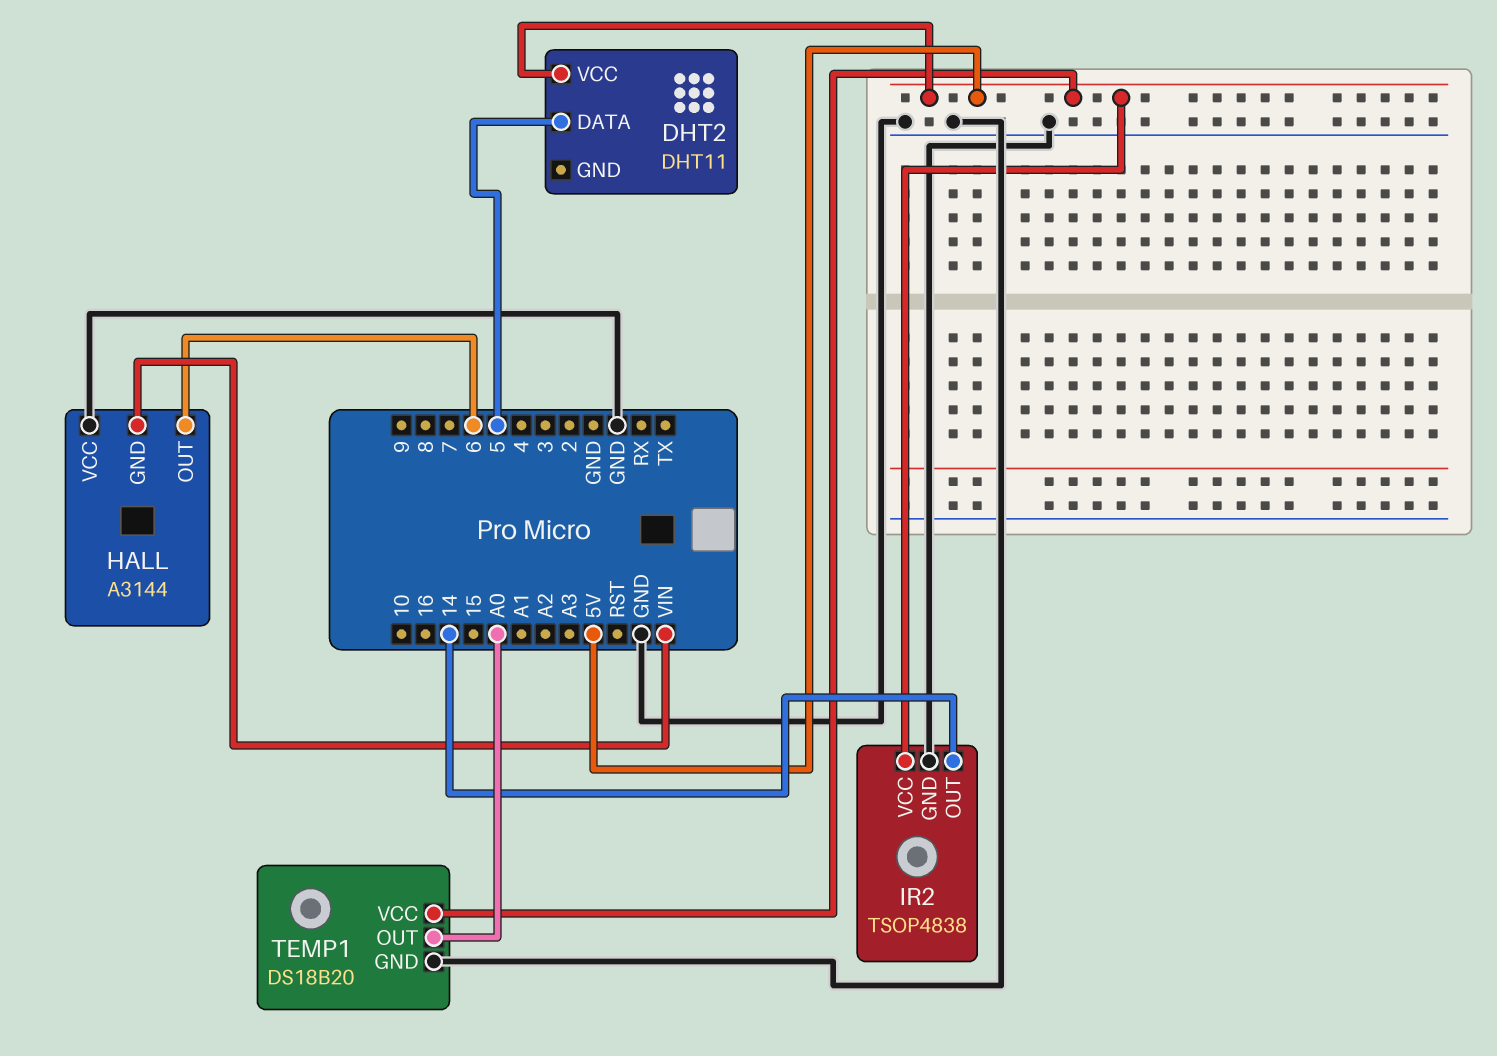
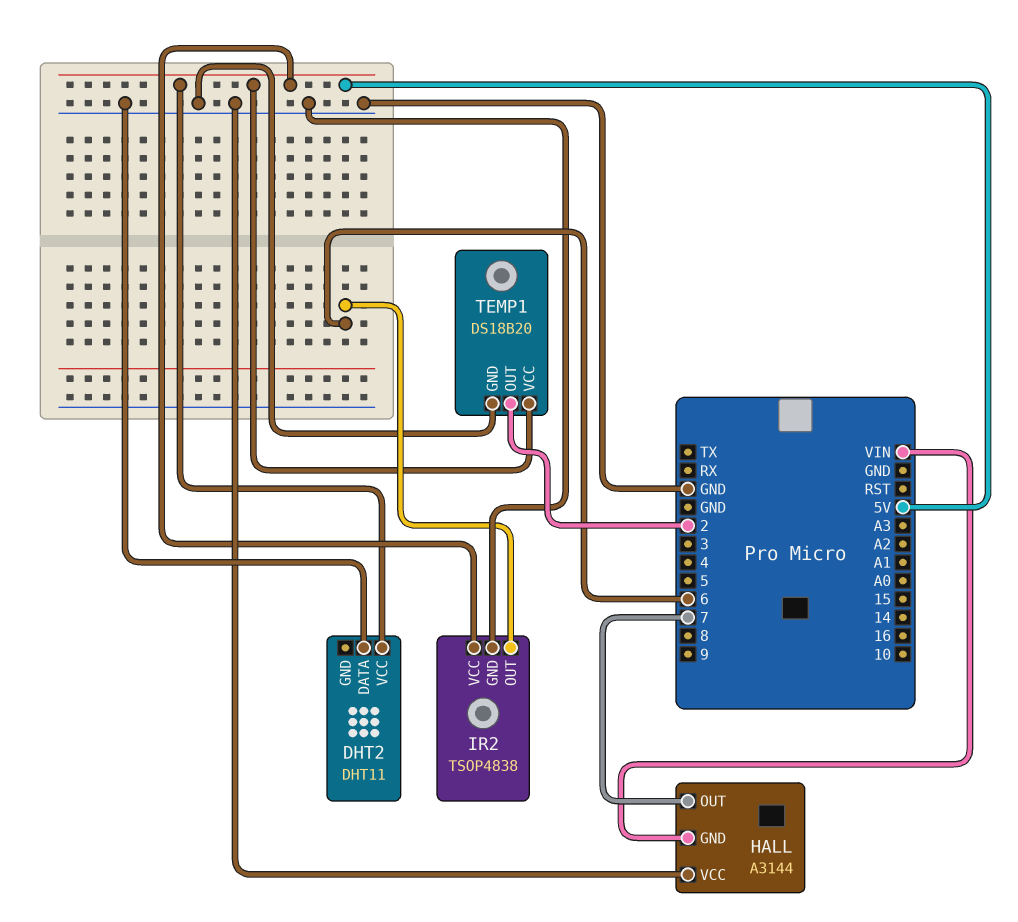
DHT2 pin DATA: 5 -> GND
HALL pin OUT: 6 -> 7
IR2 pin OUT: 14 -> 6
TEMP1 pin OUT: A0 -> 2

